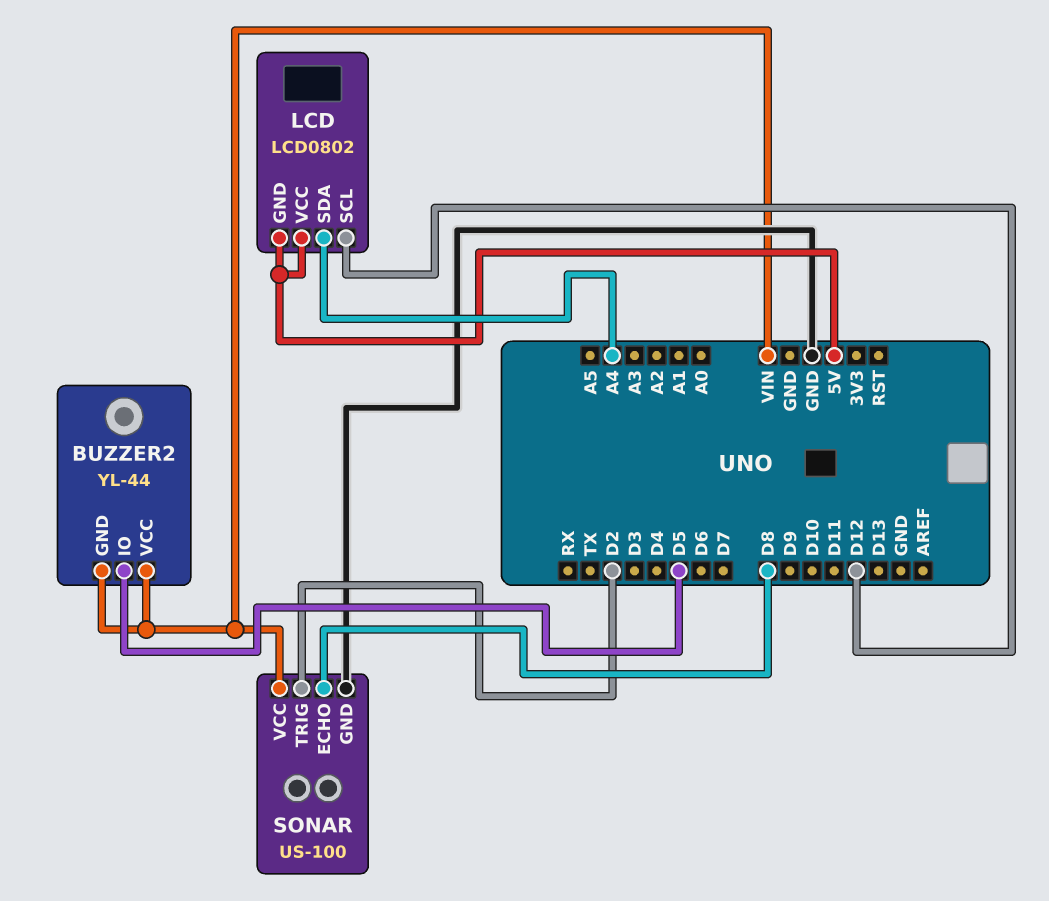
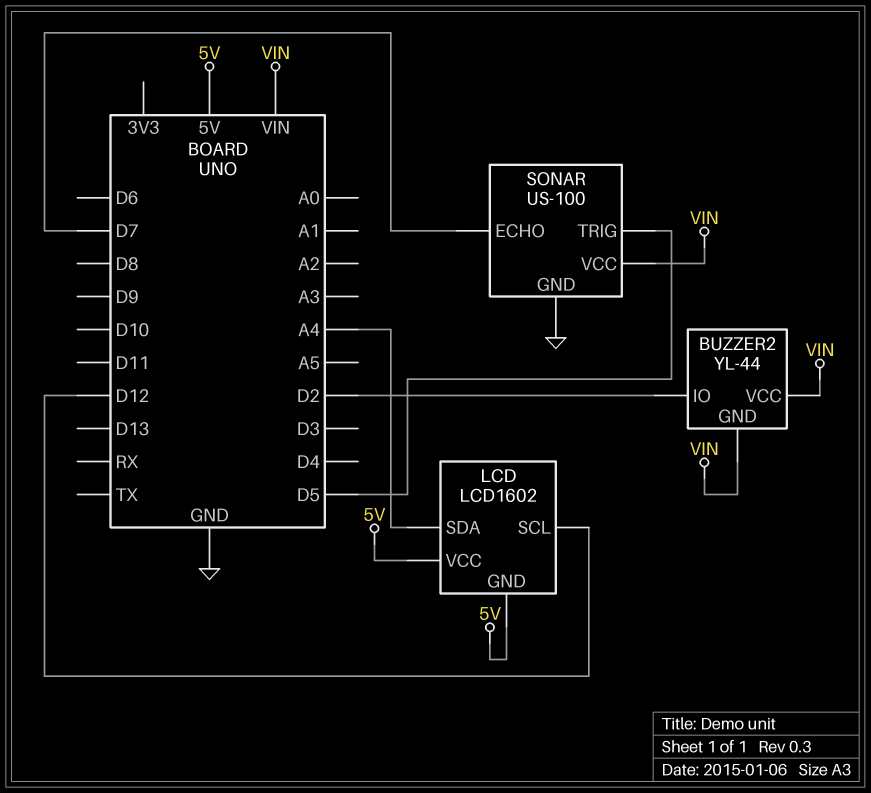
BUZZER2 pin IO: D5 -> D2
LCD: LCD0802 -> LCD1602
SONAR pin ECHO: D8 -> D7
SONAR pin TRIG: D2 -> D5

